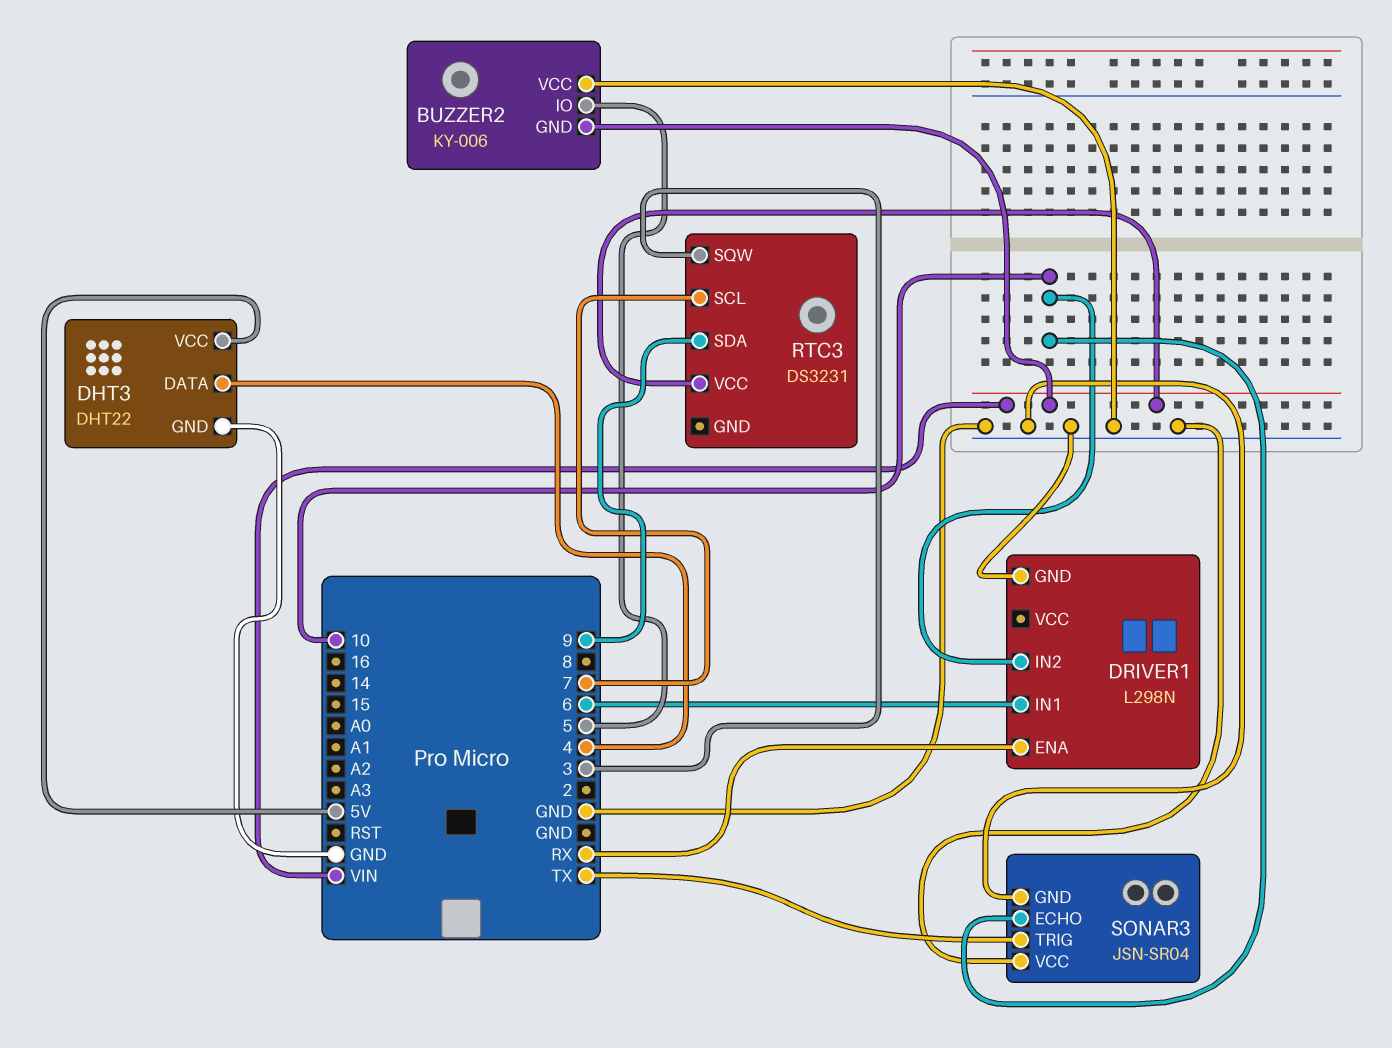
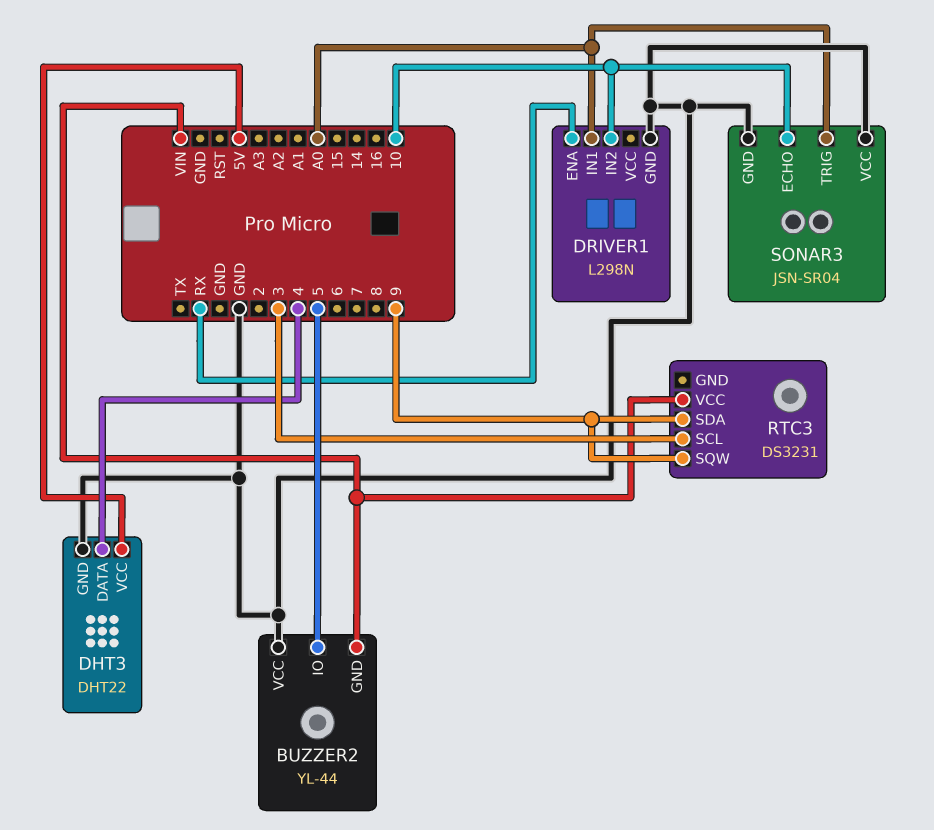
BUZZER2: KY-006 -> YL-44
DRIVER1 pin IN1: 6 -> A0
RTC3 pin SCL: 7 -> 3
RTC3 pin SQW: 3 -> 9
SONAR3 pin TRIG: TX -> A0

